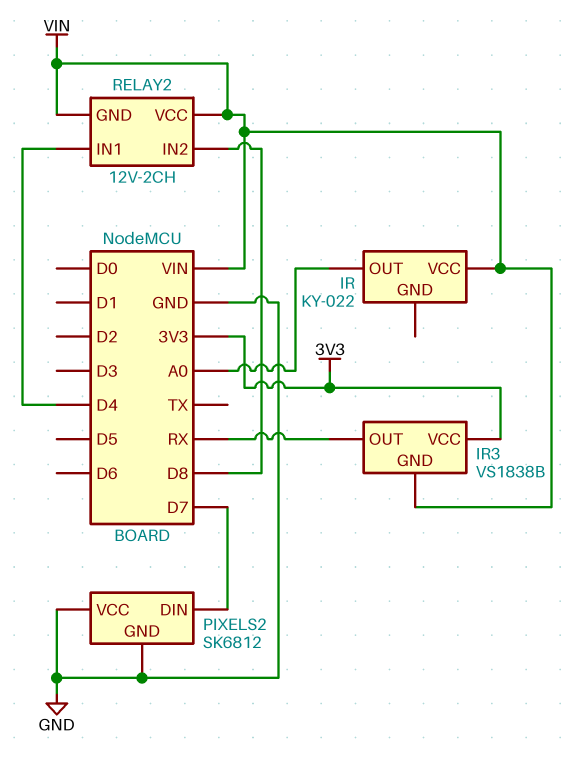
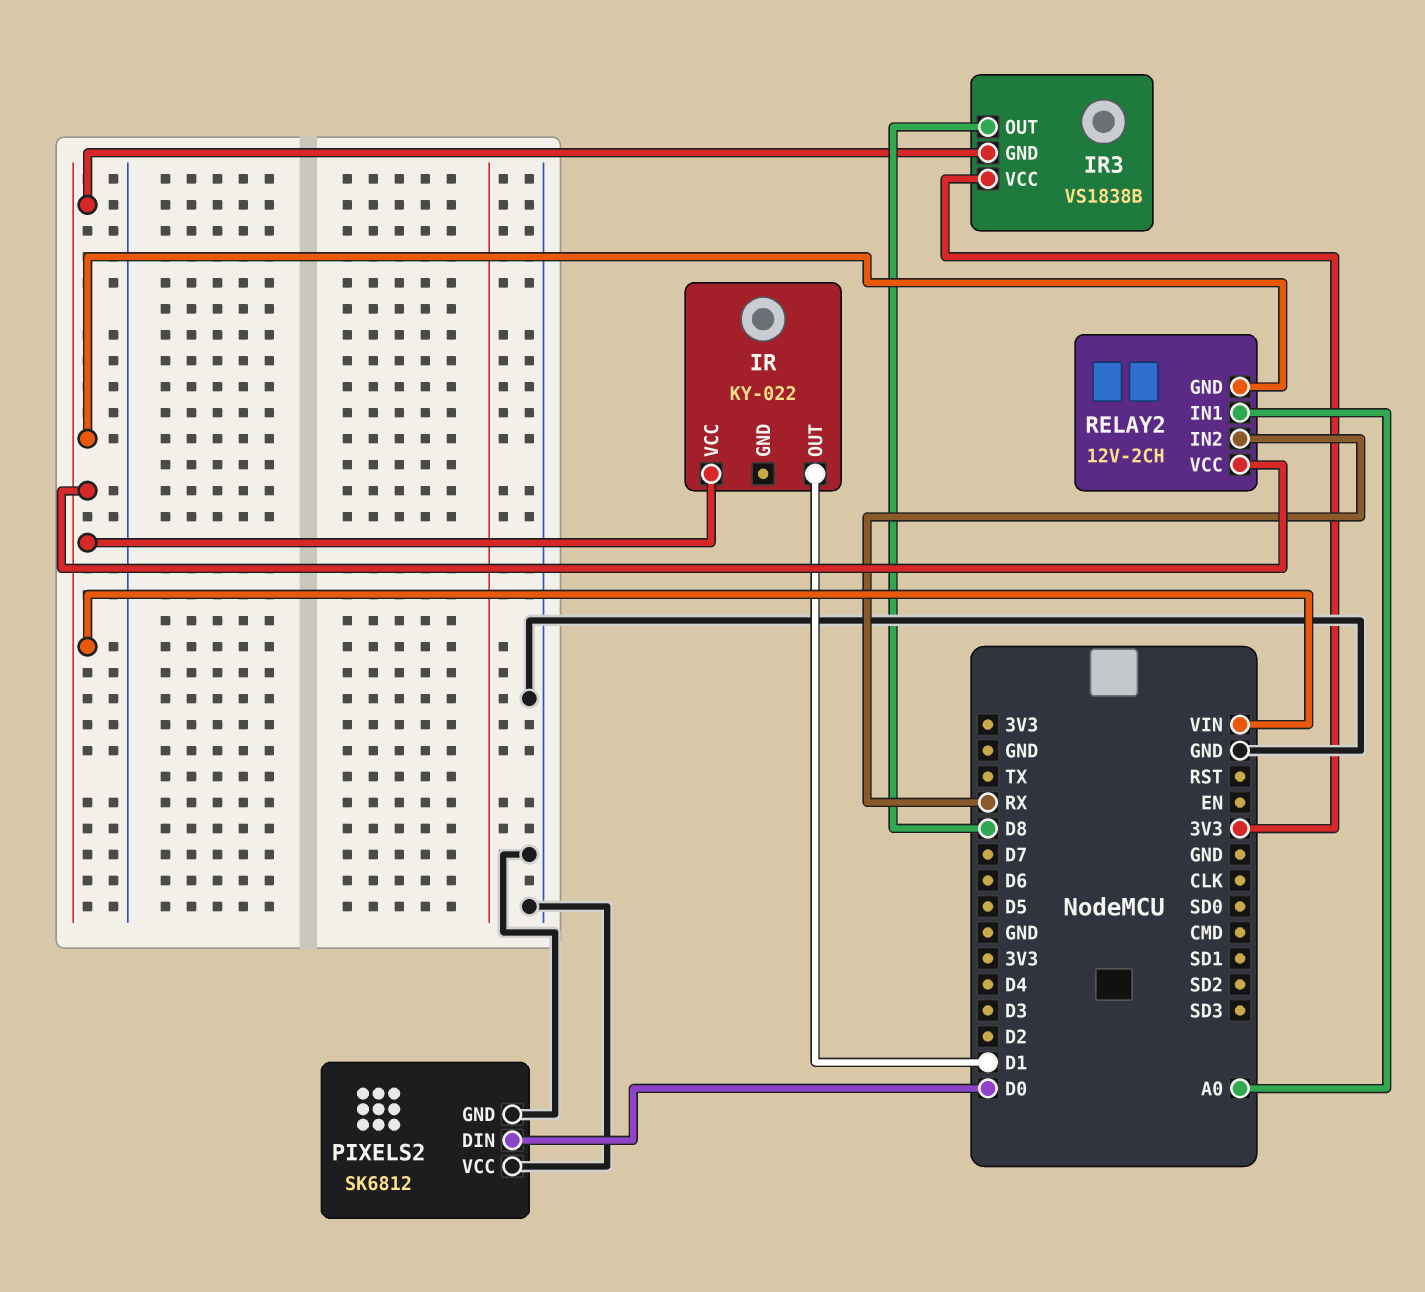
IR pin OUT: A0 -> D1
IR3 pin OUT: RX -> D8
PIXELS2 pin DIN: D7 -> D0
RELAY2 pin IN1: D4 -> A0
RELAY2 pin IN2: D8 -> RX

